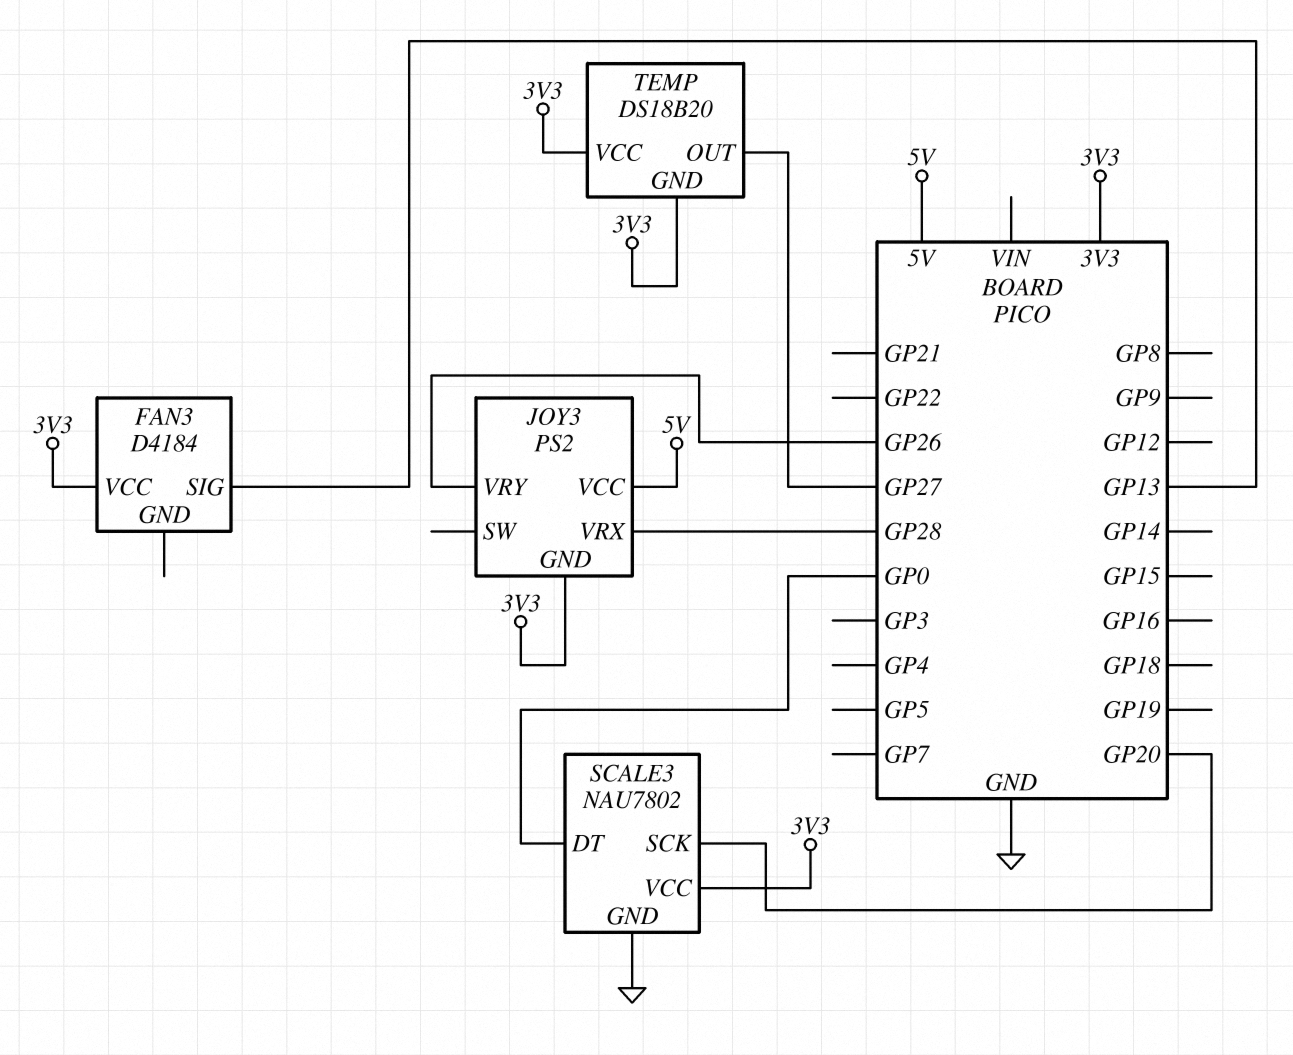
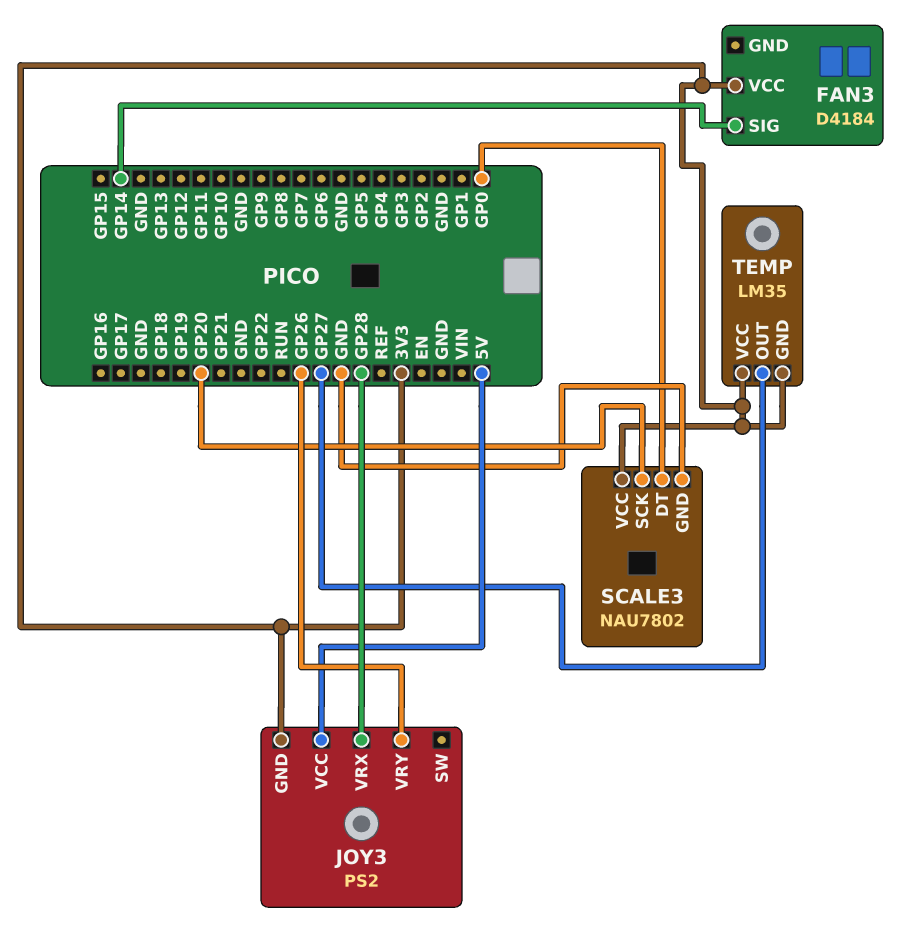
FAN3 pin SIG: GP13 -> GP14
TEMP: DS18B20 -> LM35

